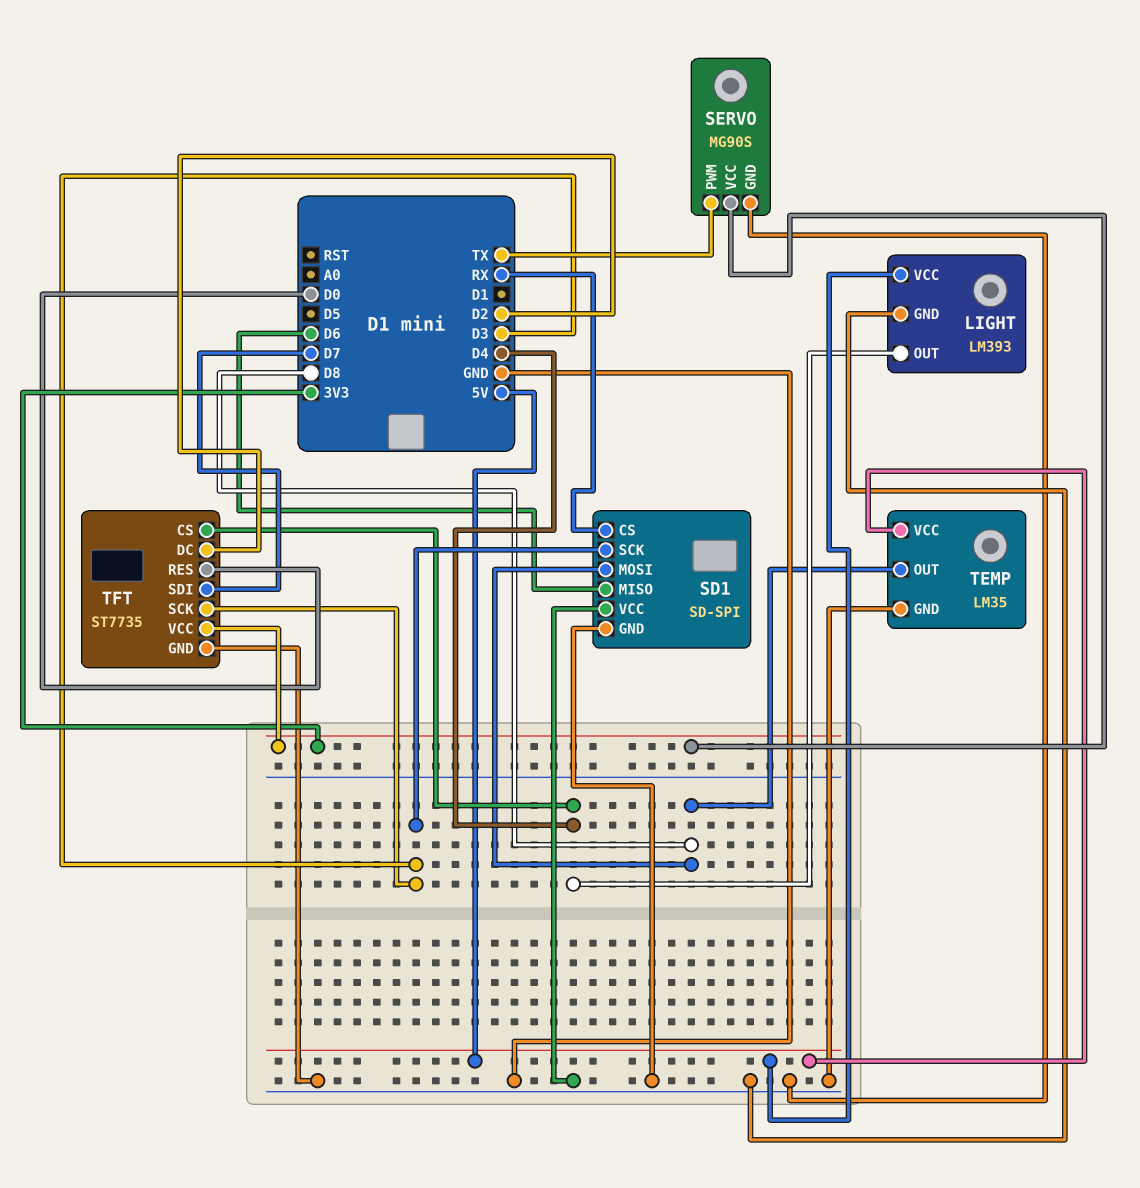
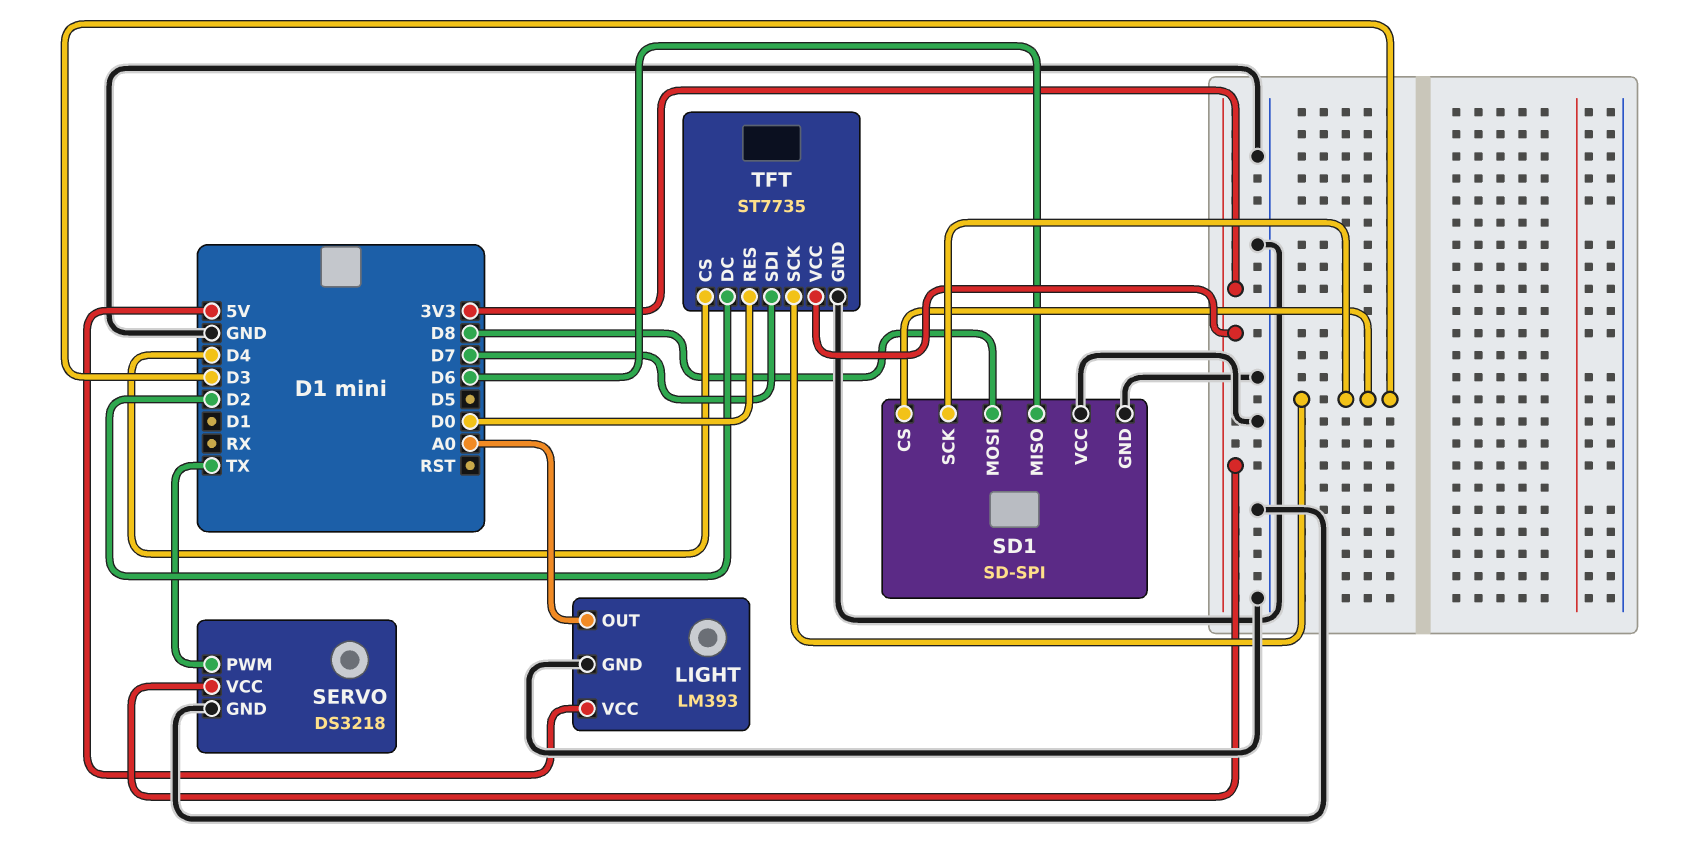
LIGHT pin OUT: D4 -> A0
SD1 pin CS: RX -> D3
SERVO: MG90S -> DS3218
TEMP: LM35 -> none
TEMP pin GND: GND -> none
TEMP pin OUT: D8 -> none
TEMP pin VCC: 5V -> none

